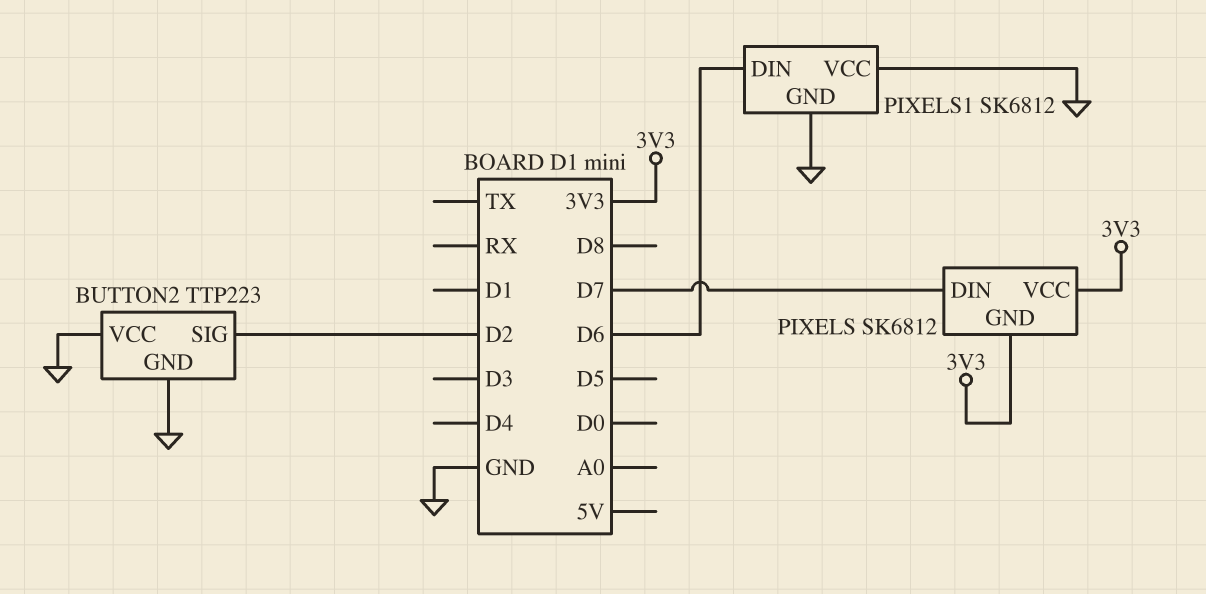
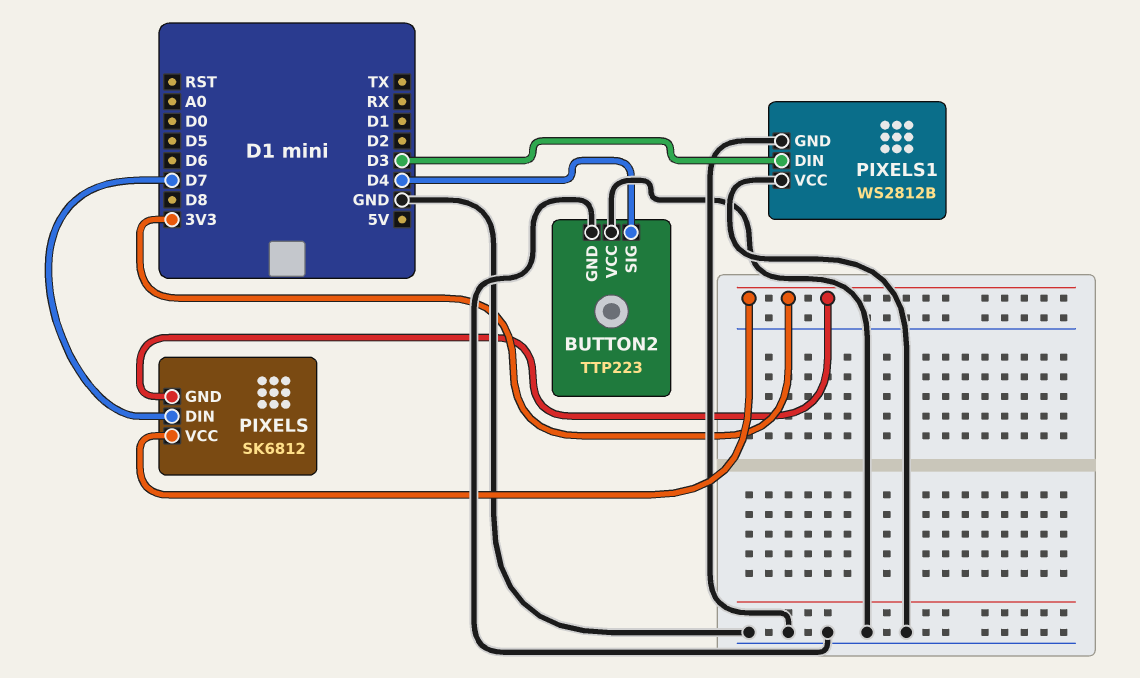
BUTTON2 pin SIG: D2 -> D4
PIXELS1: SK6812 -> WS2812B
PIXELS1 pin DIN: D6 -> D3

